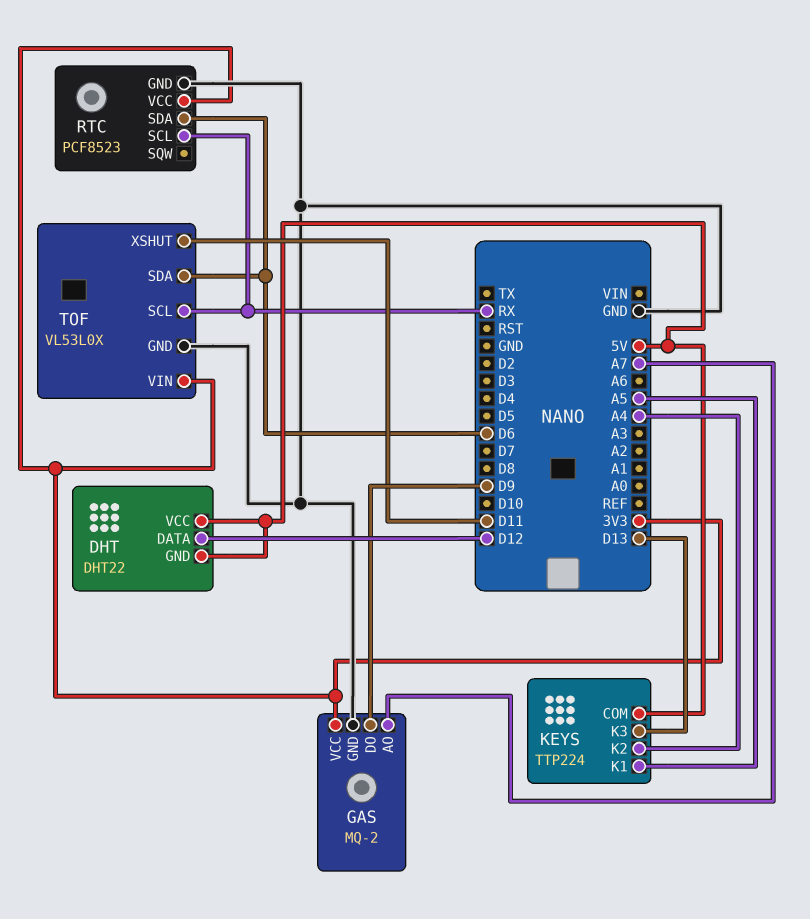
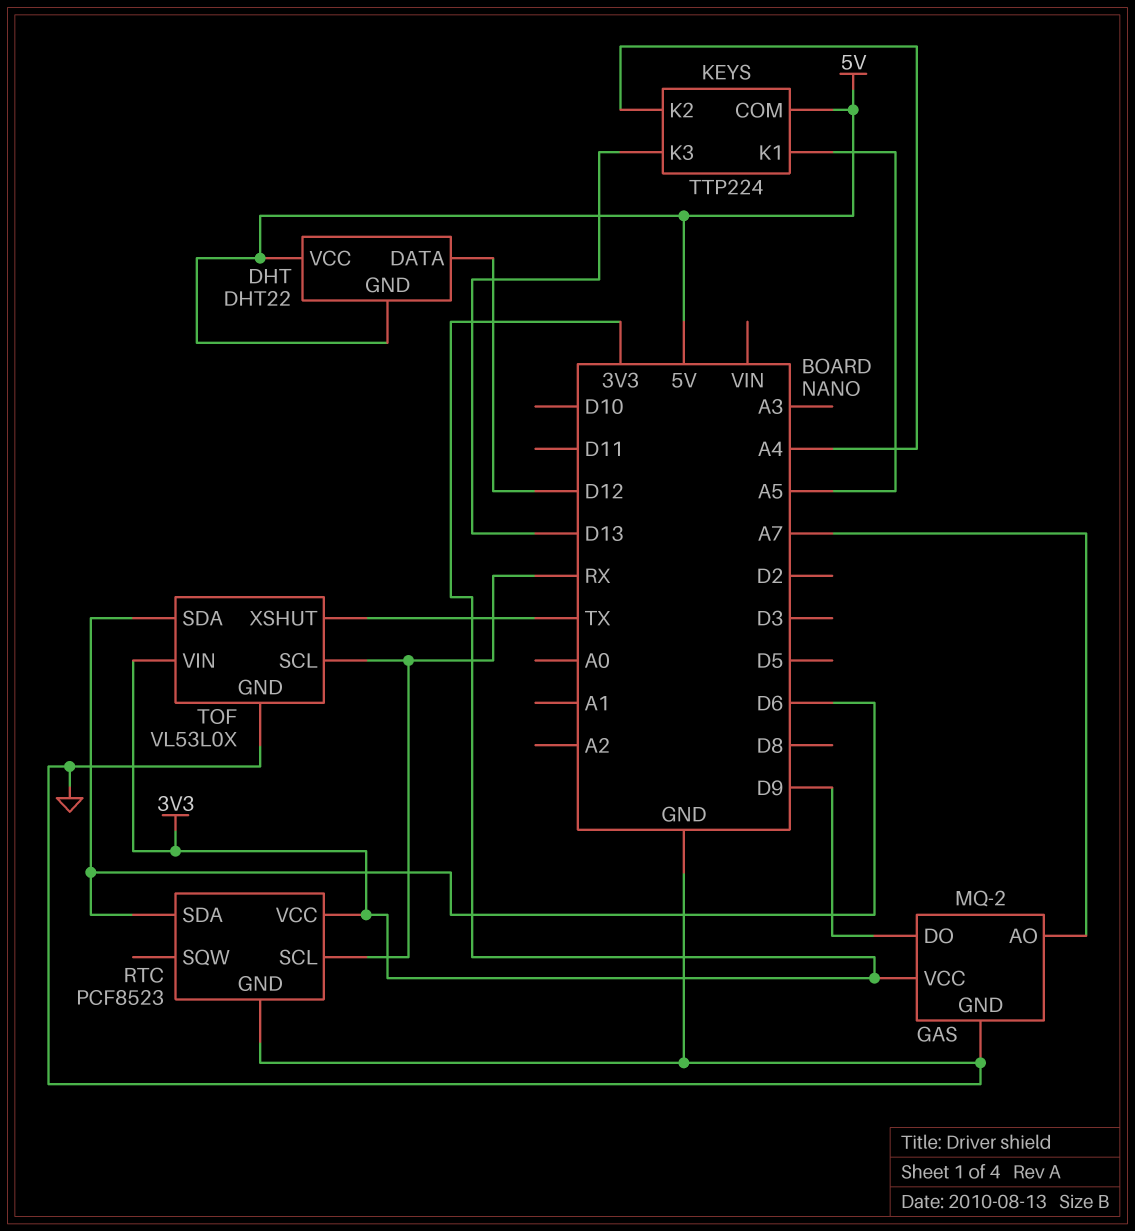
TOF pin XSHUT: D11 -> TX

